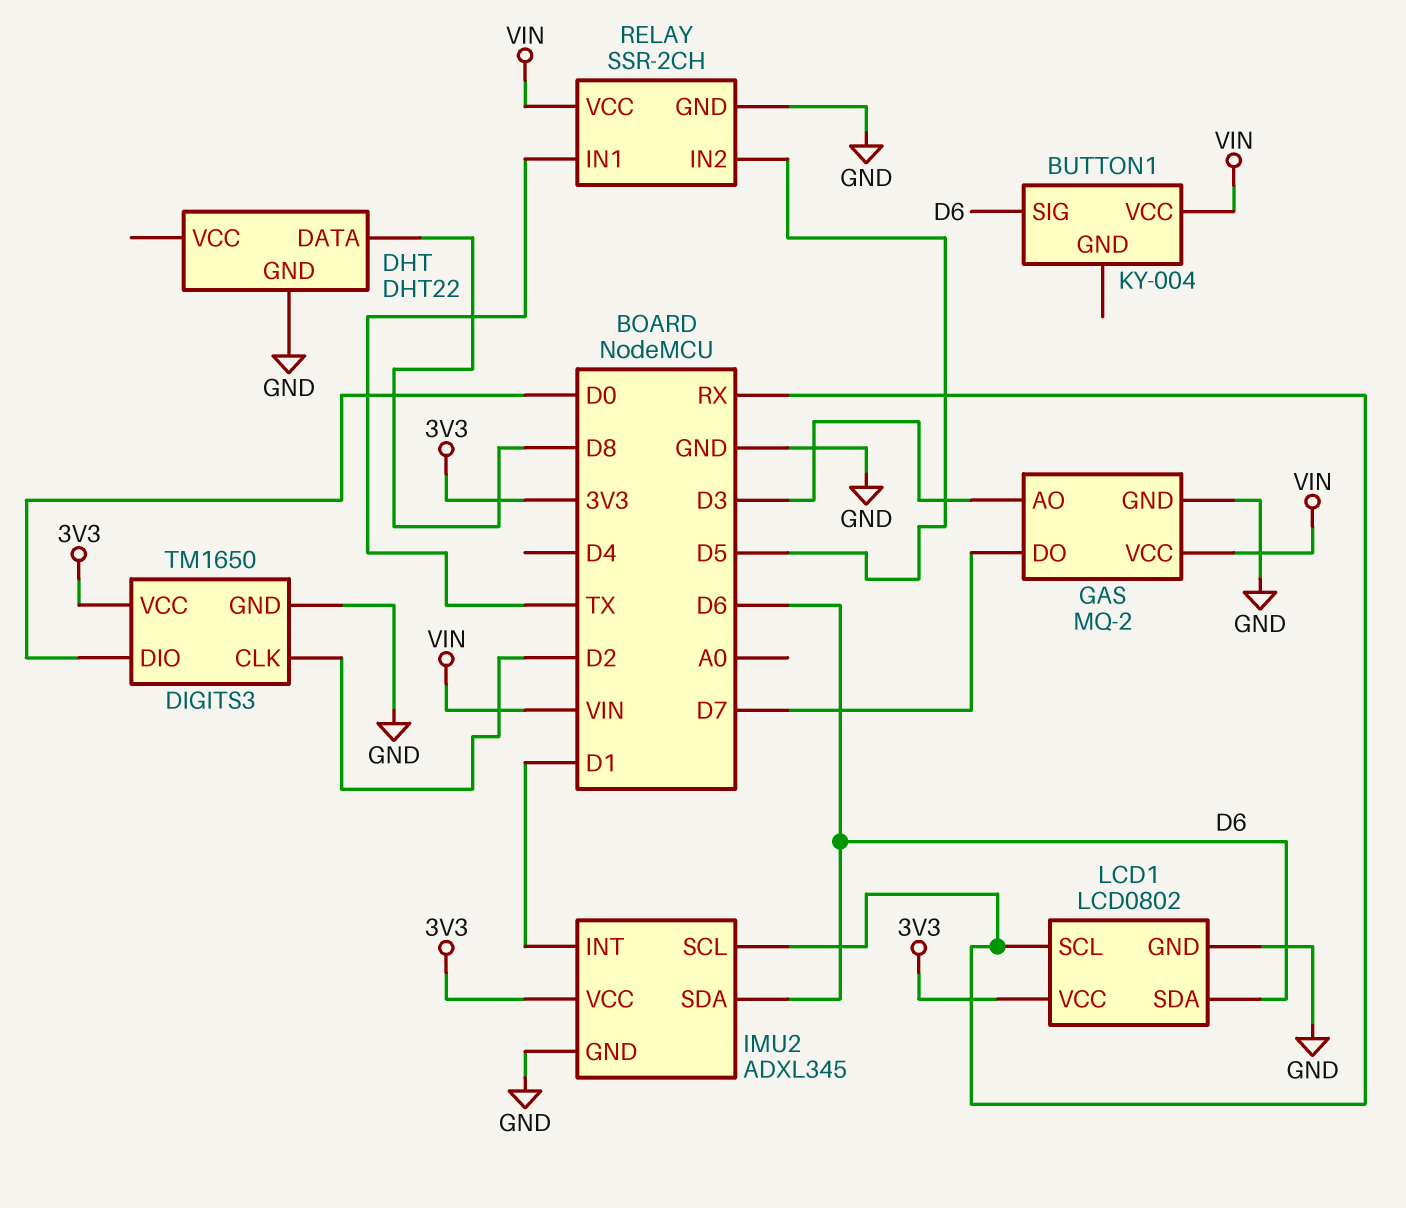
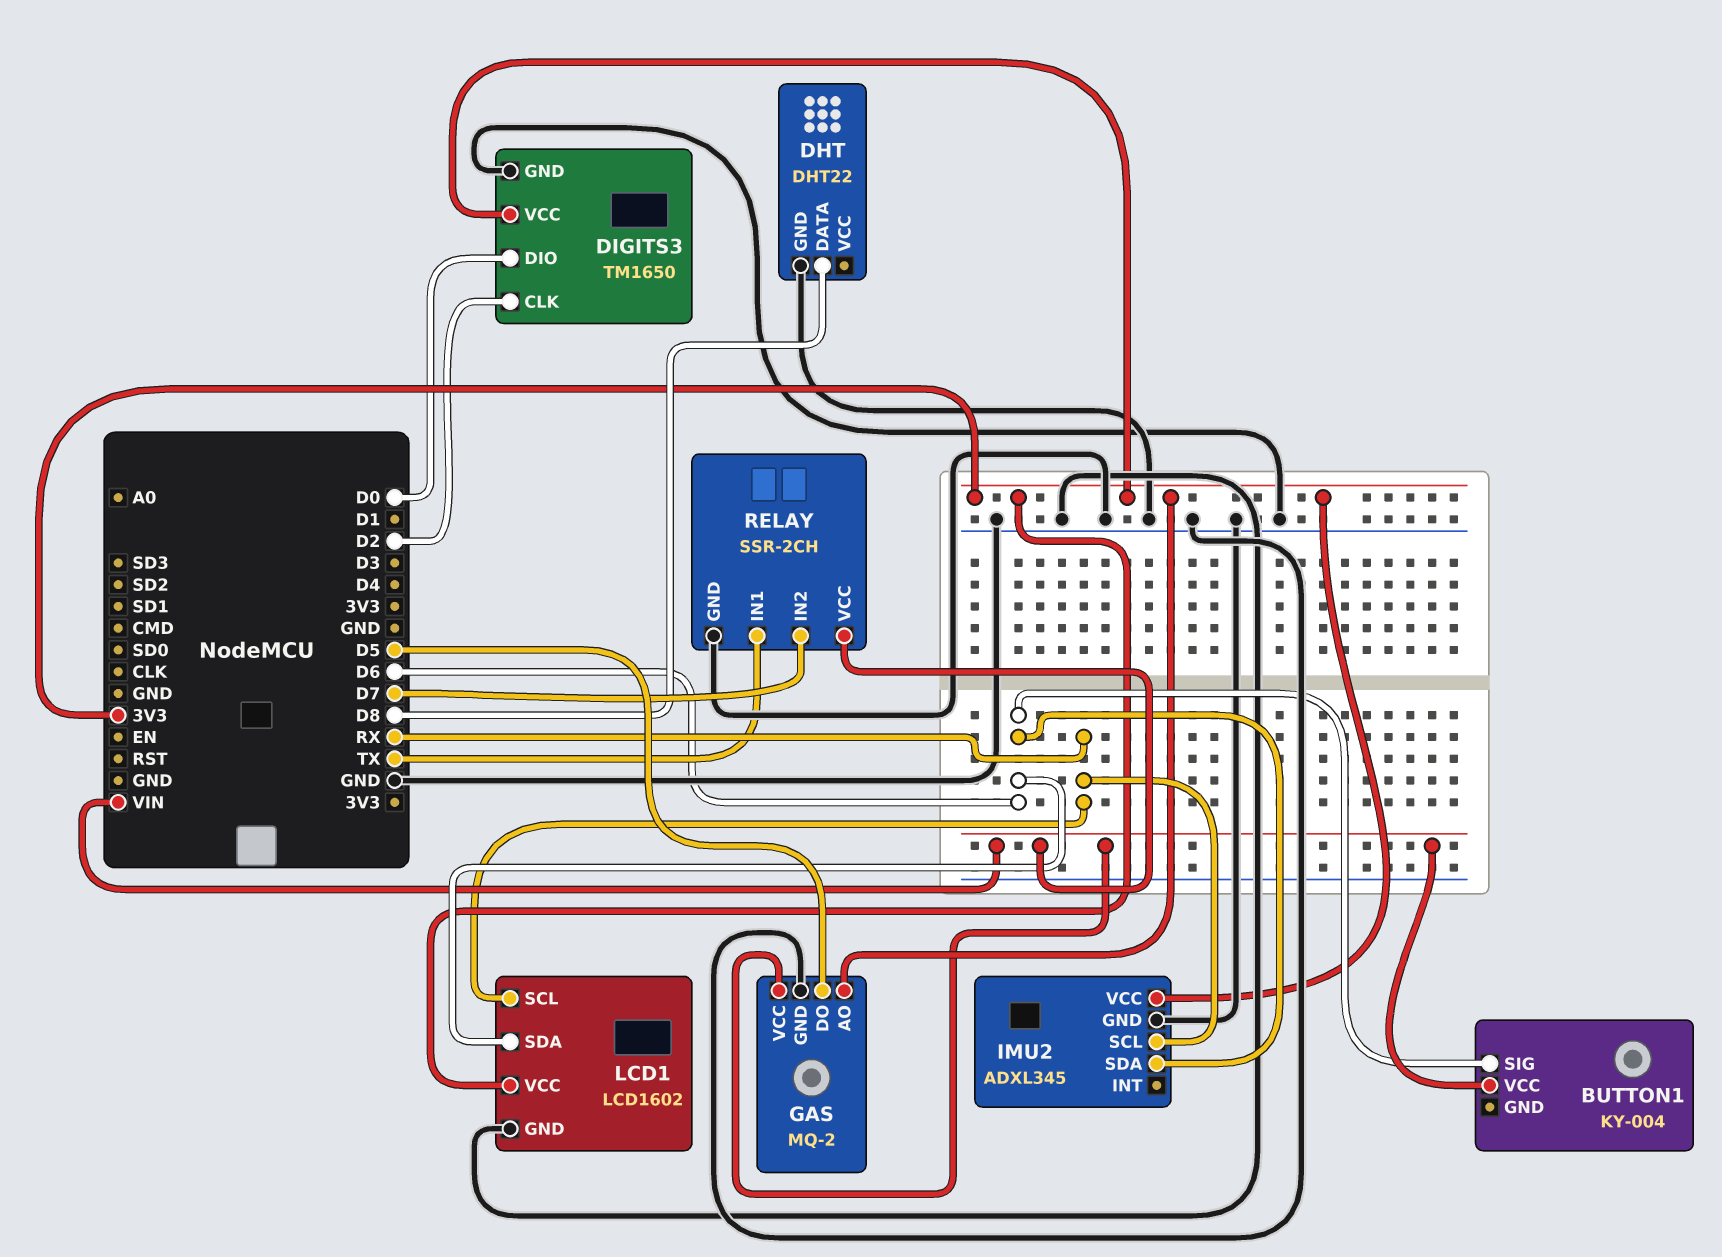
GAS pin AO: D3 -> 3V3
GAS pin DO: D7 -> D5
IMU2 pin INT: D1 -> none
LCD1: LCD0802 -> LCD1602
RELAY pin IN2: D5 -> D7

